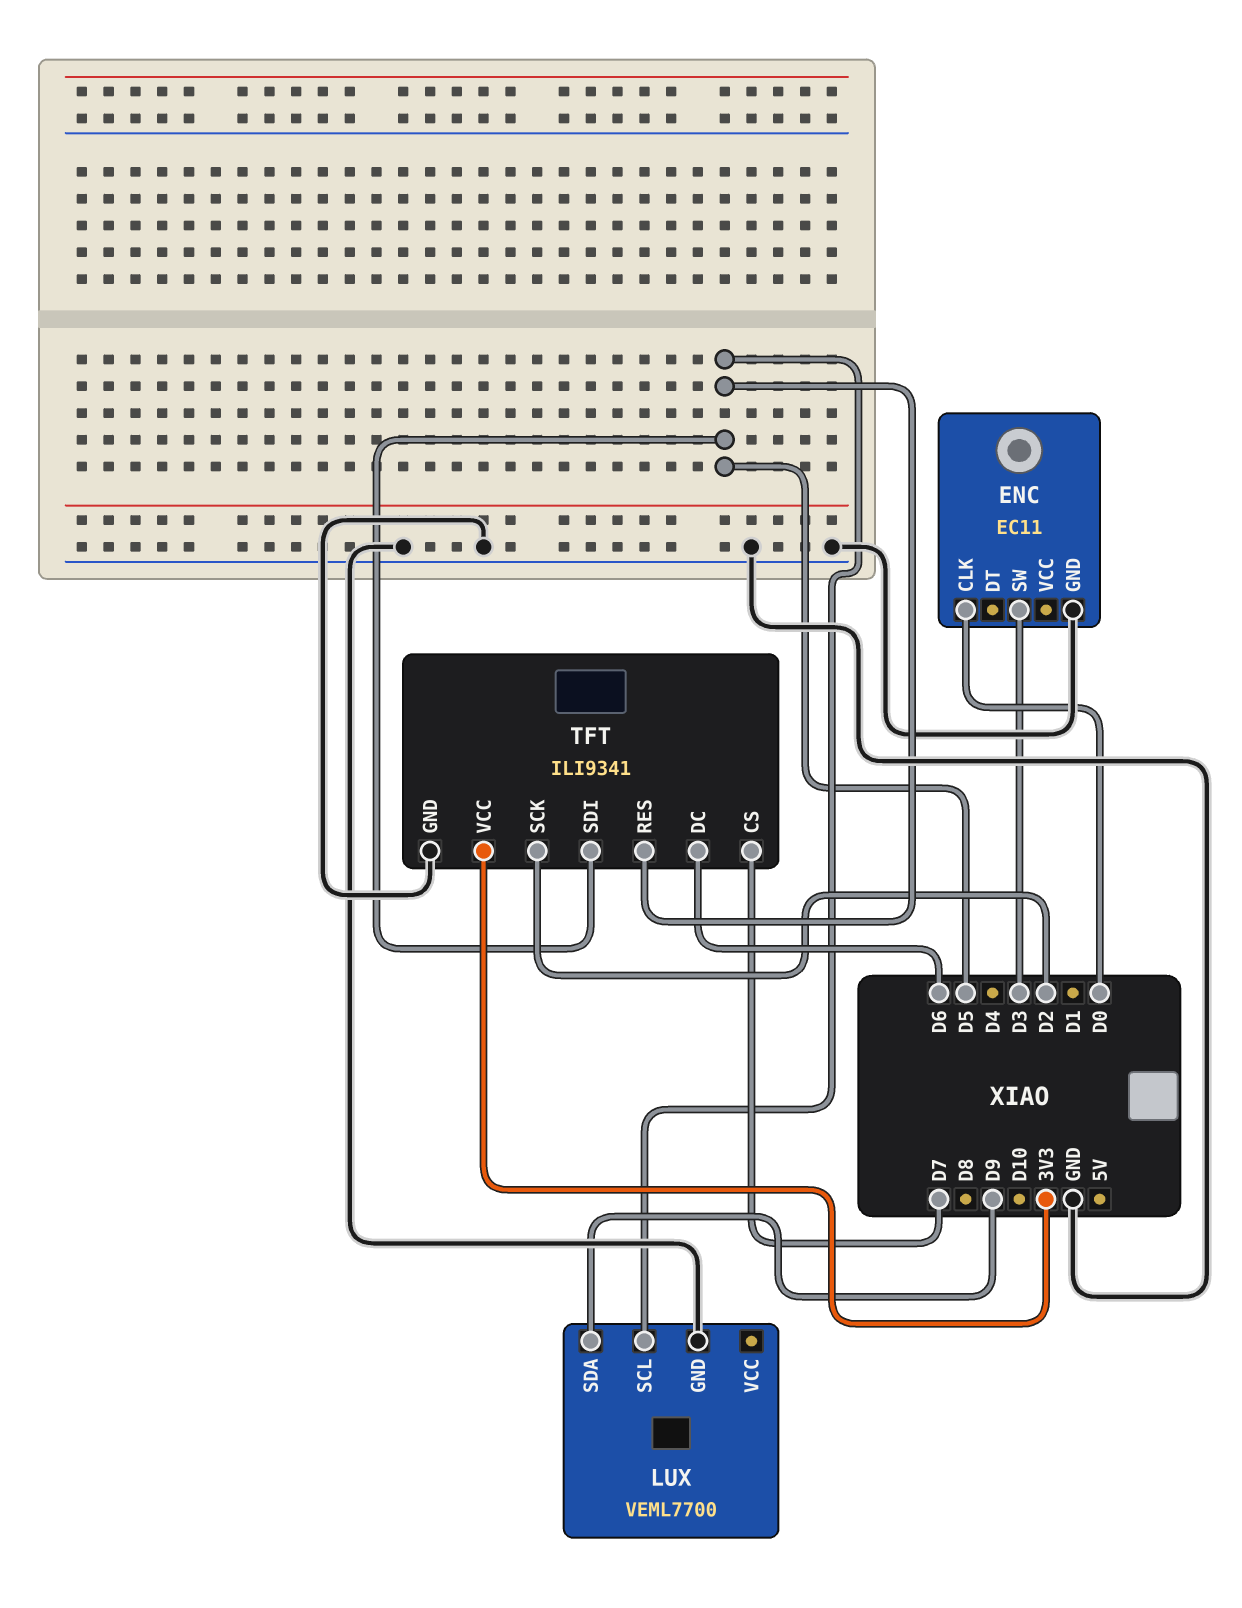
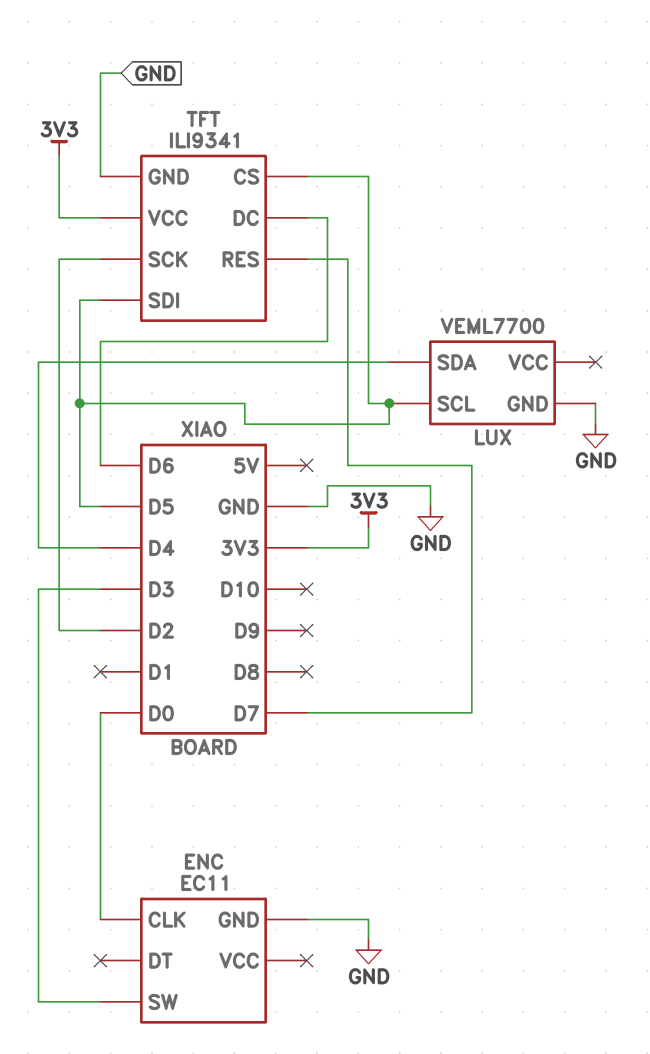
LUX pin SDA: D9 -> D4
TFT pin CS: D7 -> D5
TFT pin RES: D5 -> D7

